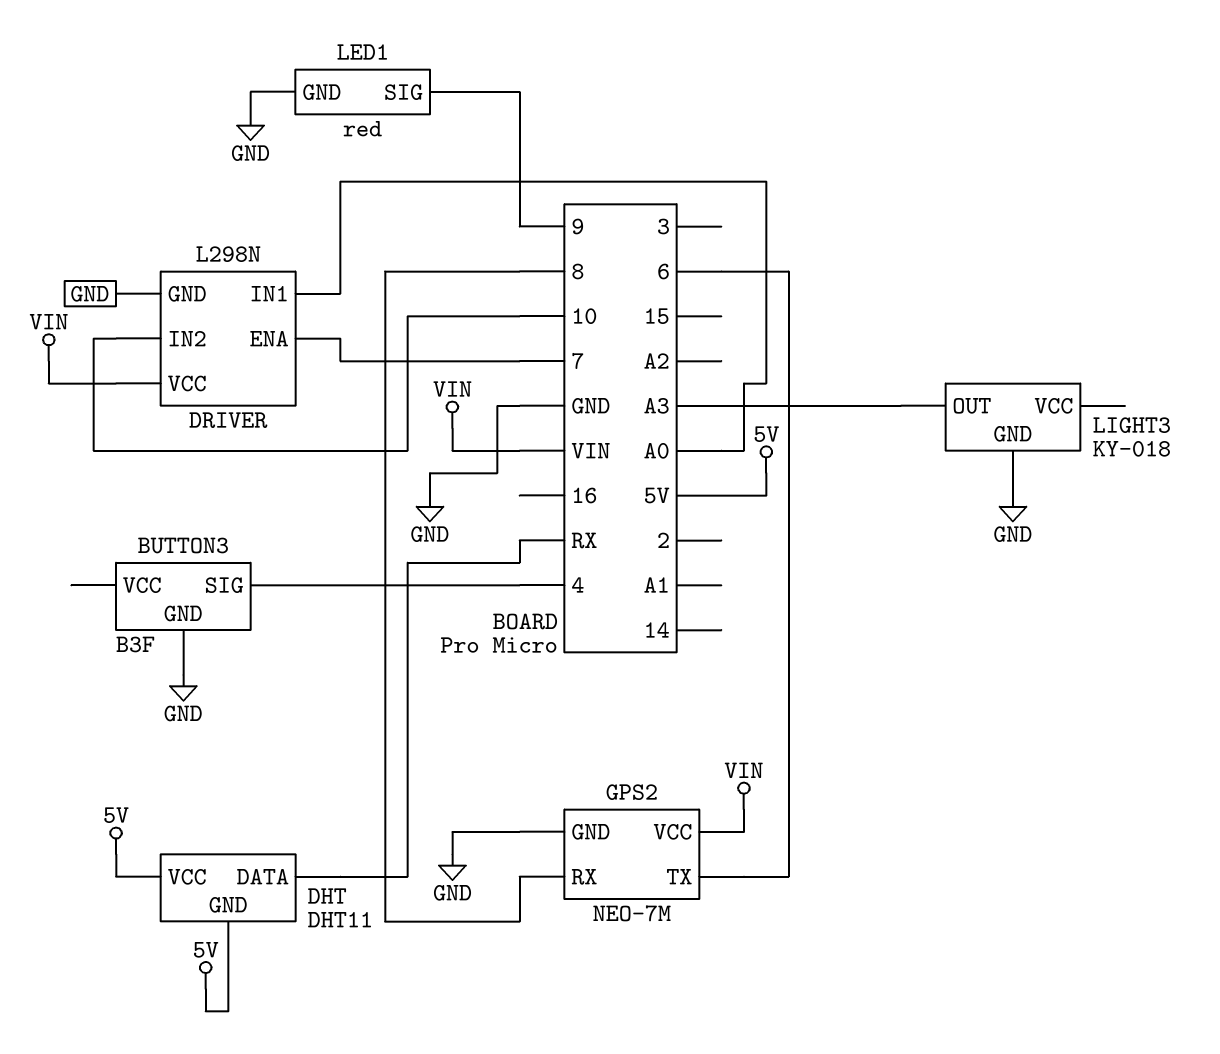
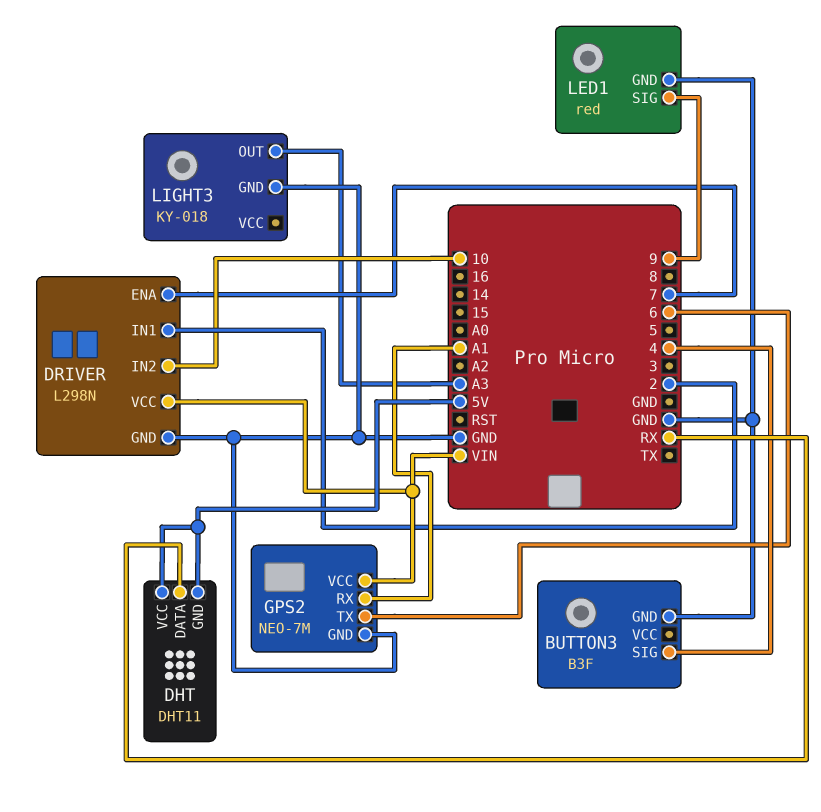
DRIVER pin IN1: A0 -> 2
GPS2 pin RX: 8 -> A1

